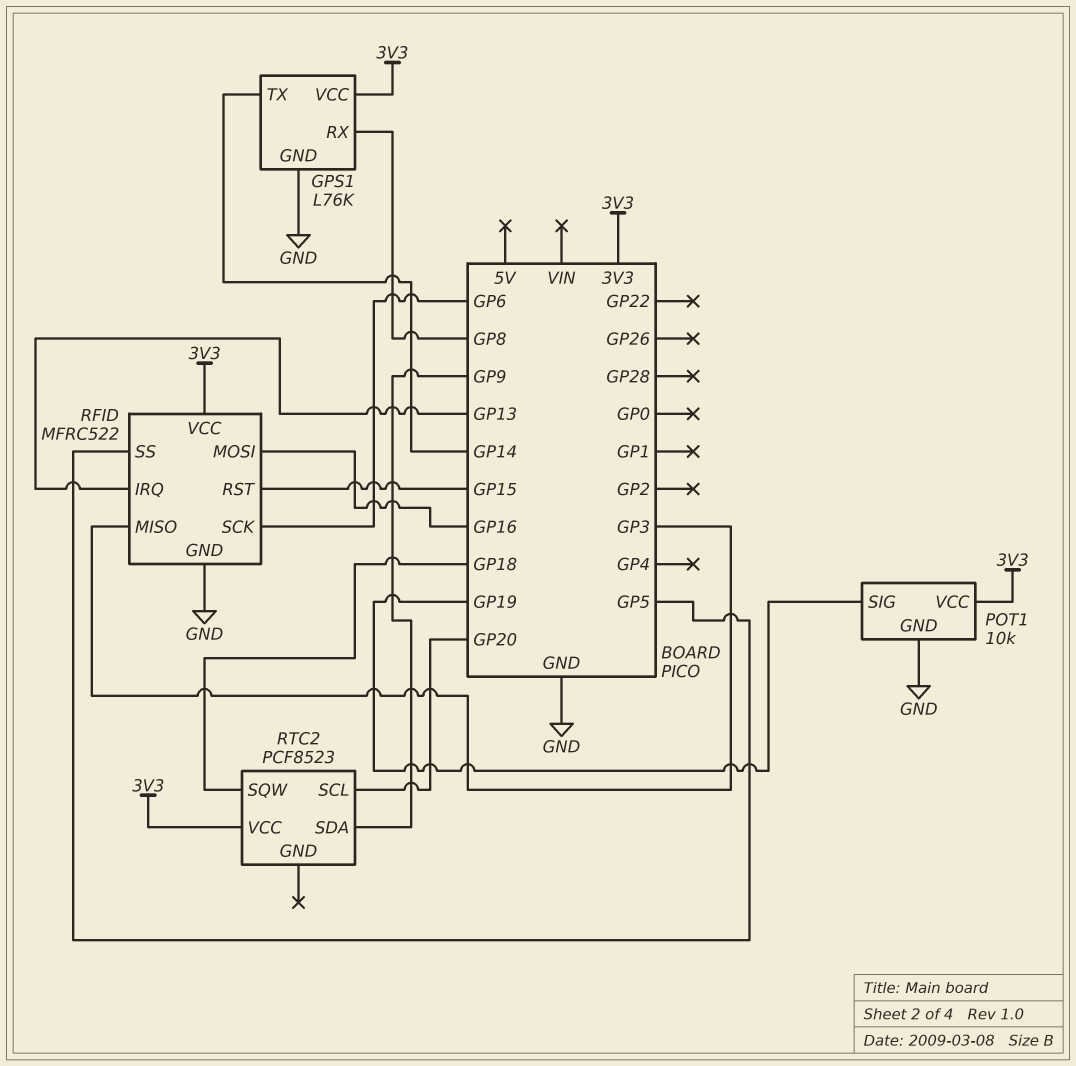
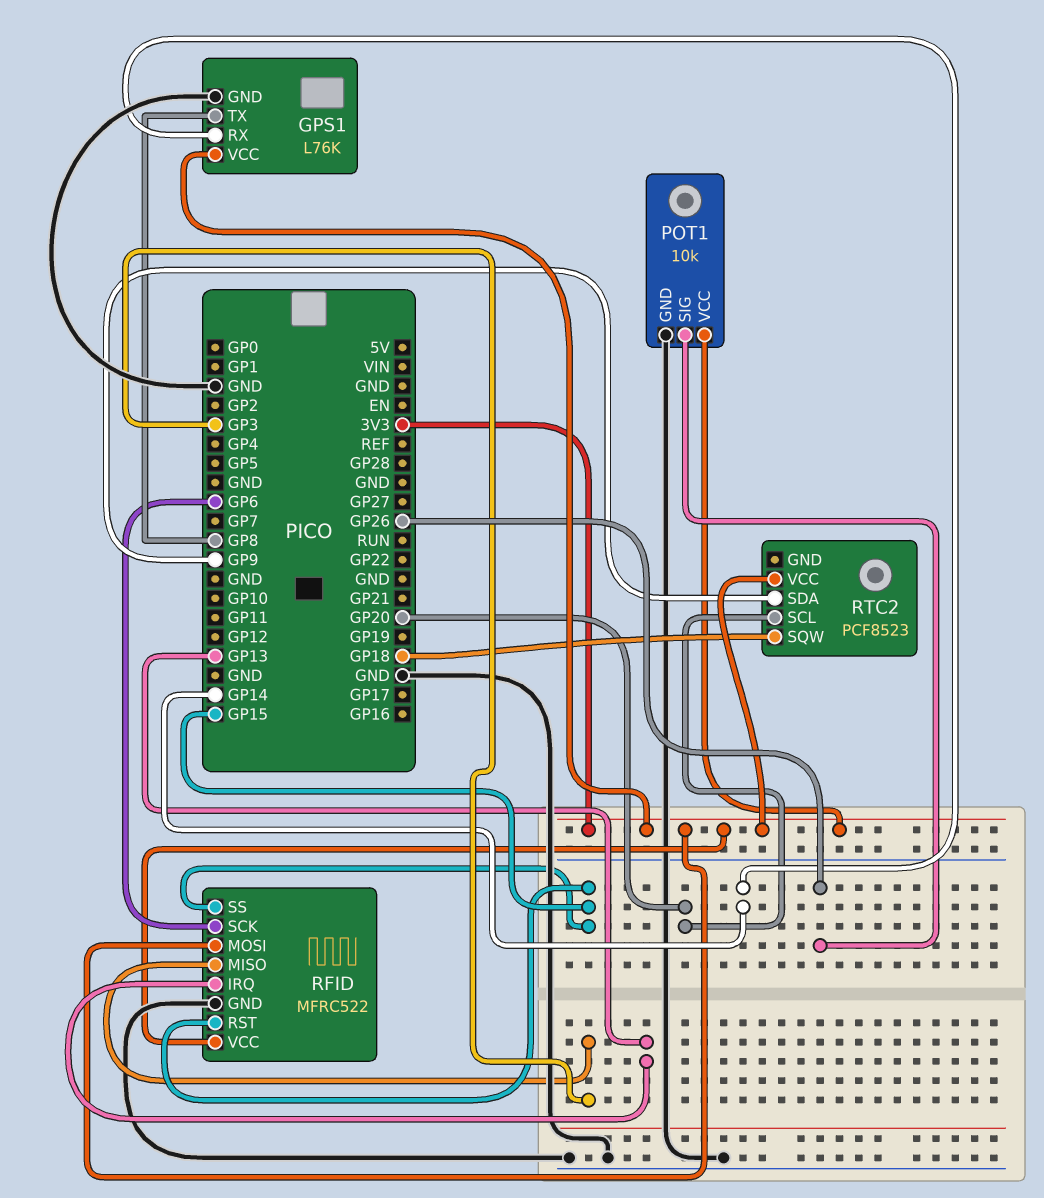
GPS1 pin RX: GP8 -> GP14
GPS1 pin TX: GP14 -> GP8
POT1 pin SIG: GP19 -> GP26
RFID pin MOSI: GP16 -> 3V3
RFID pin SS: GP5 -> GP15

